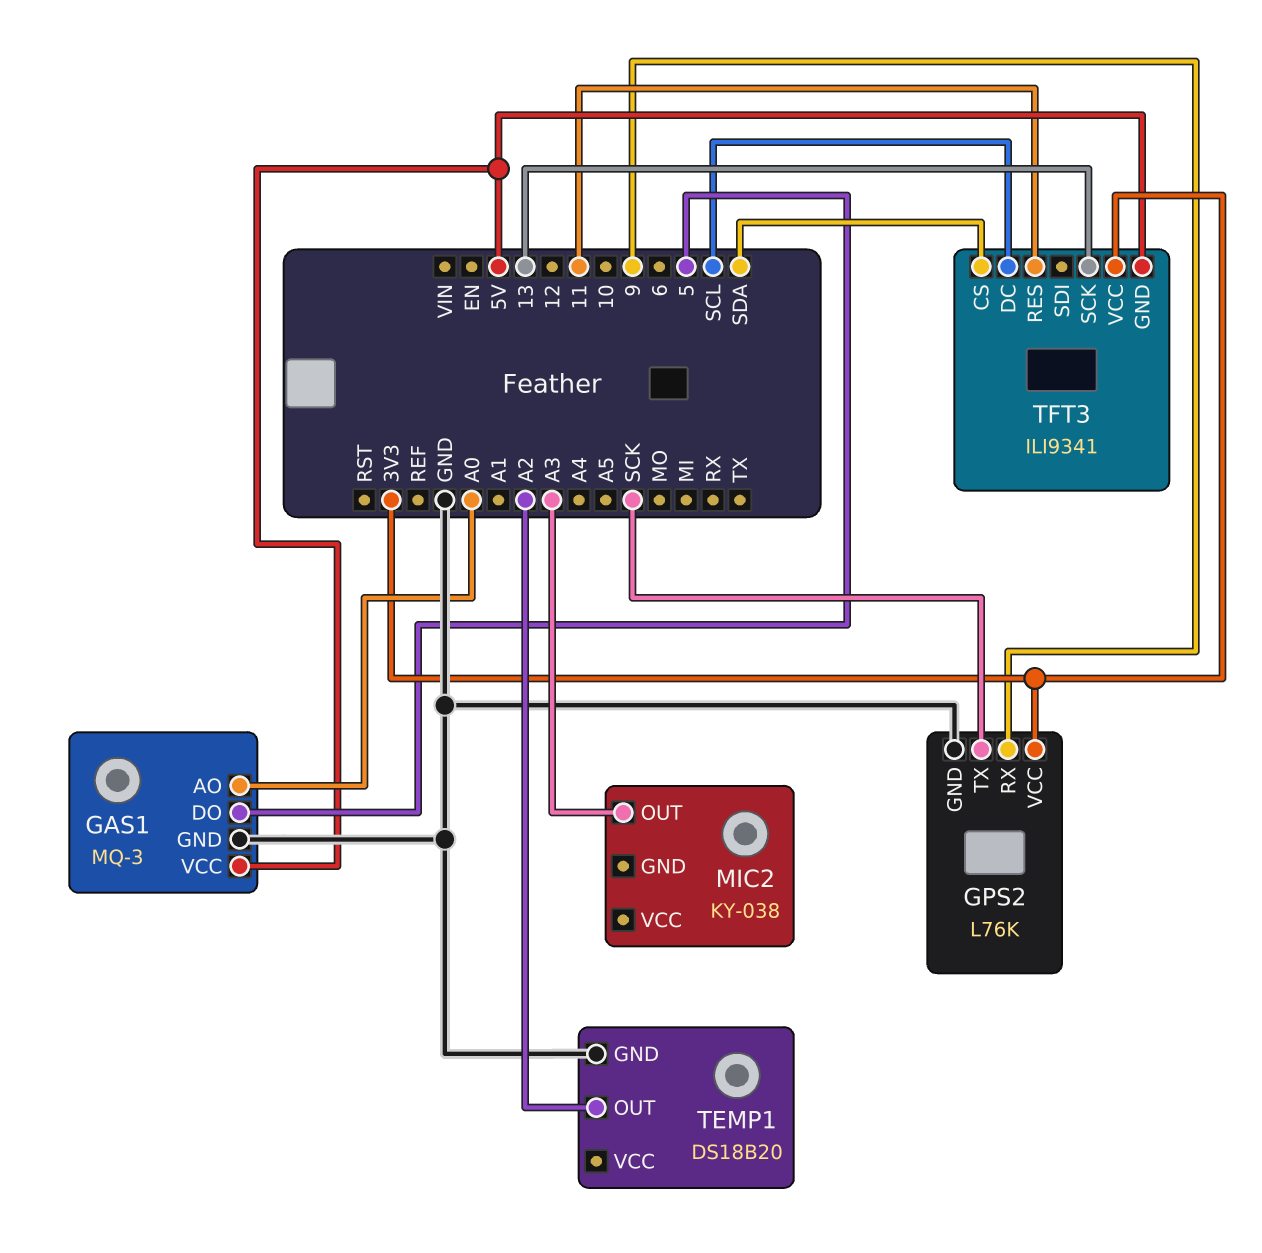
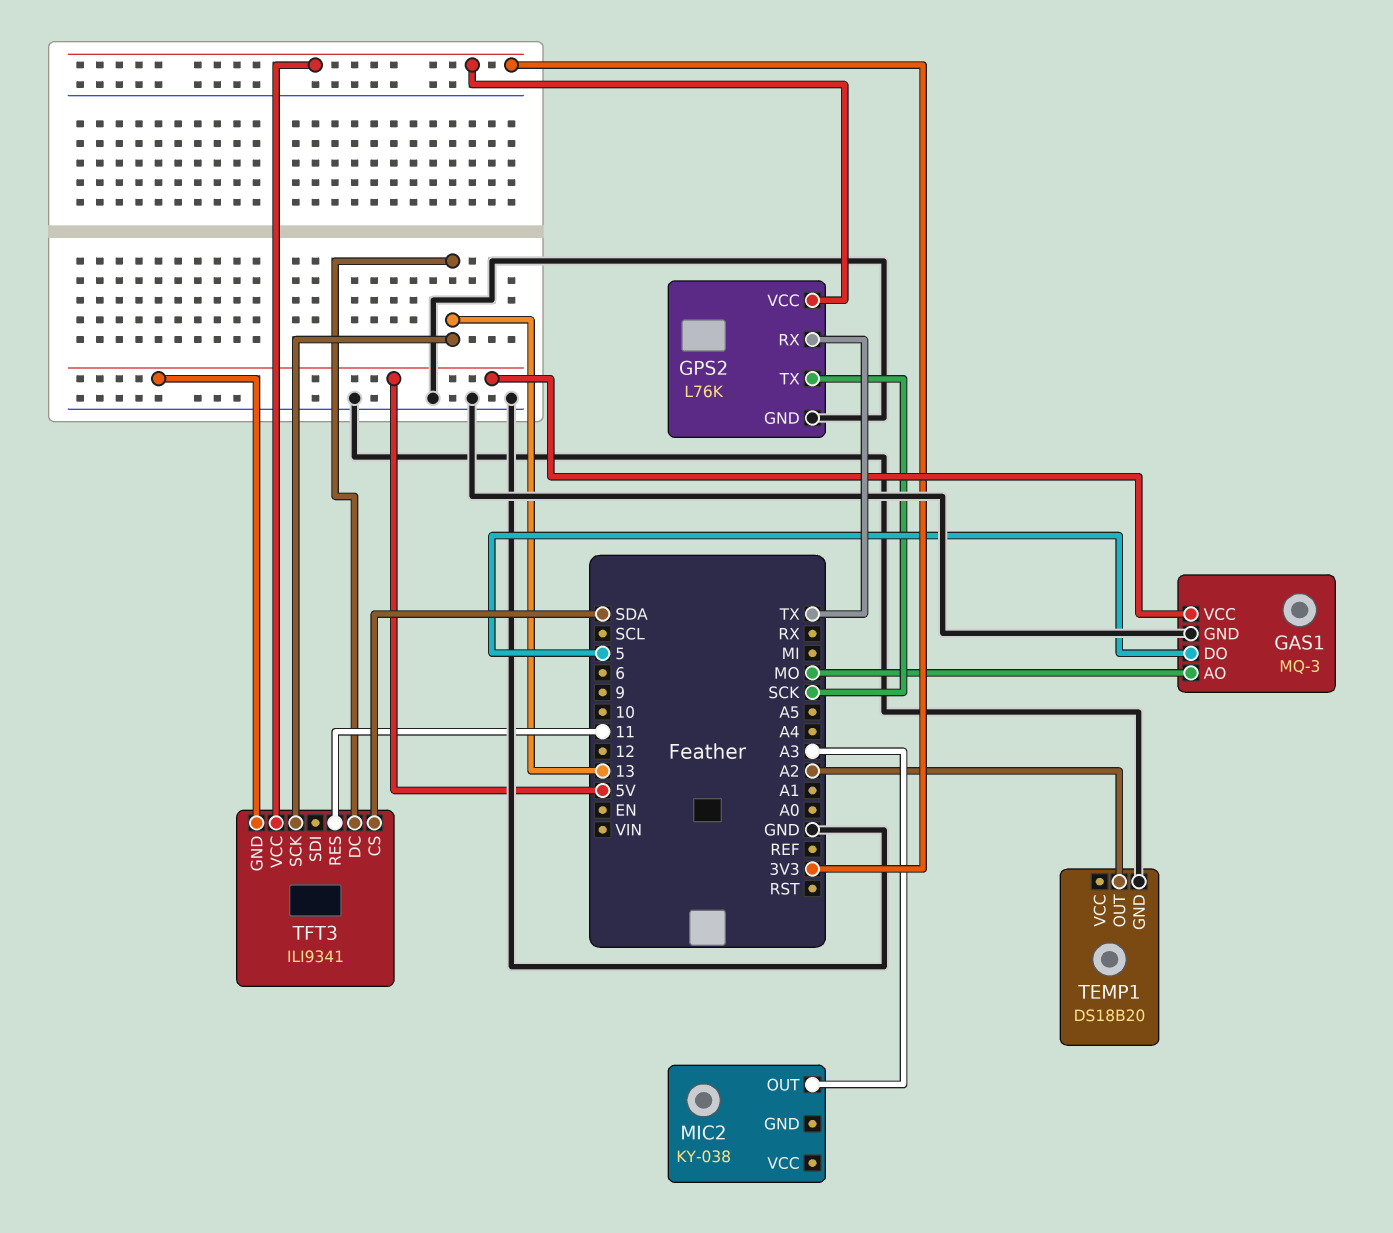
GAS1 pin AO: A0 -> MO
GPS2 pin RX: 9 -> TX
TFT3 pin DC: SCL -> 13

